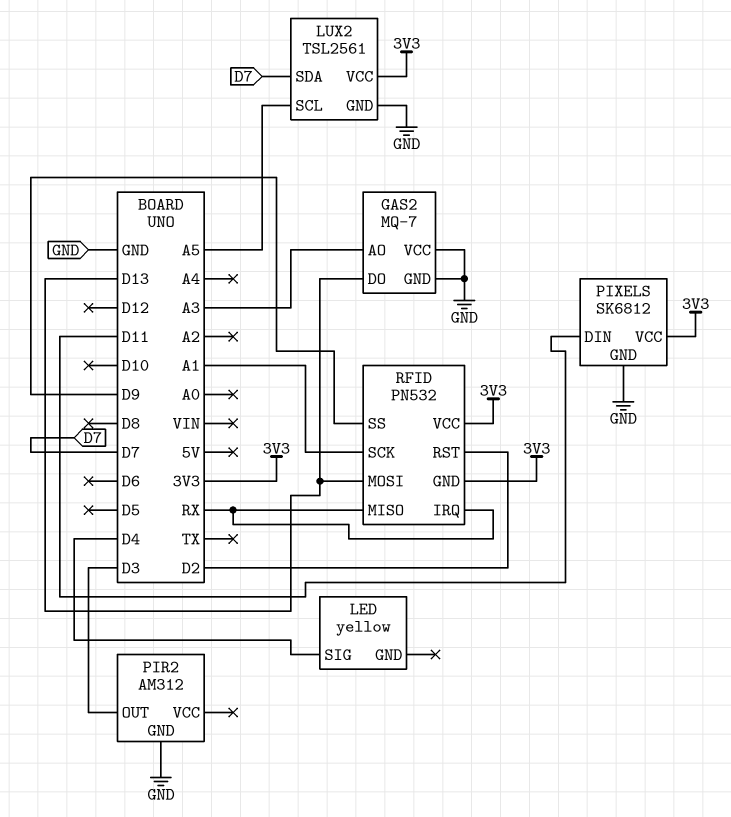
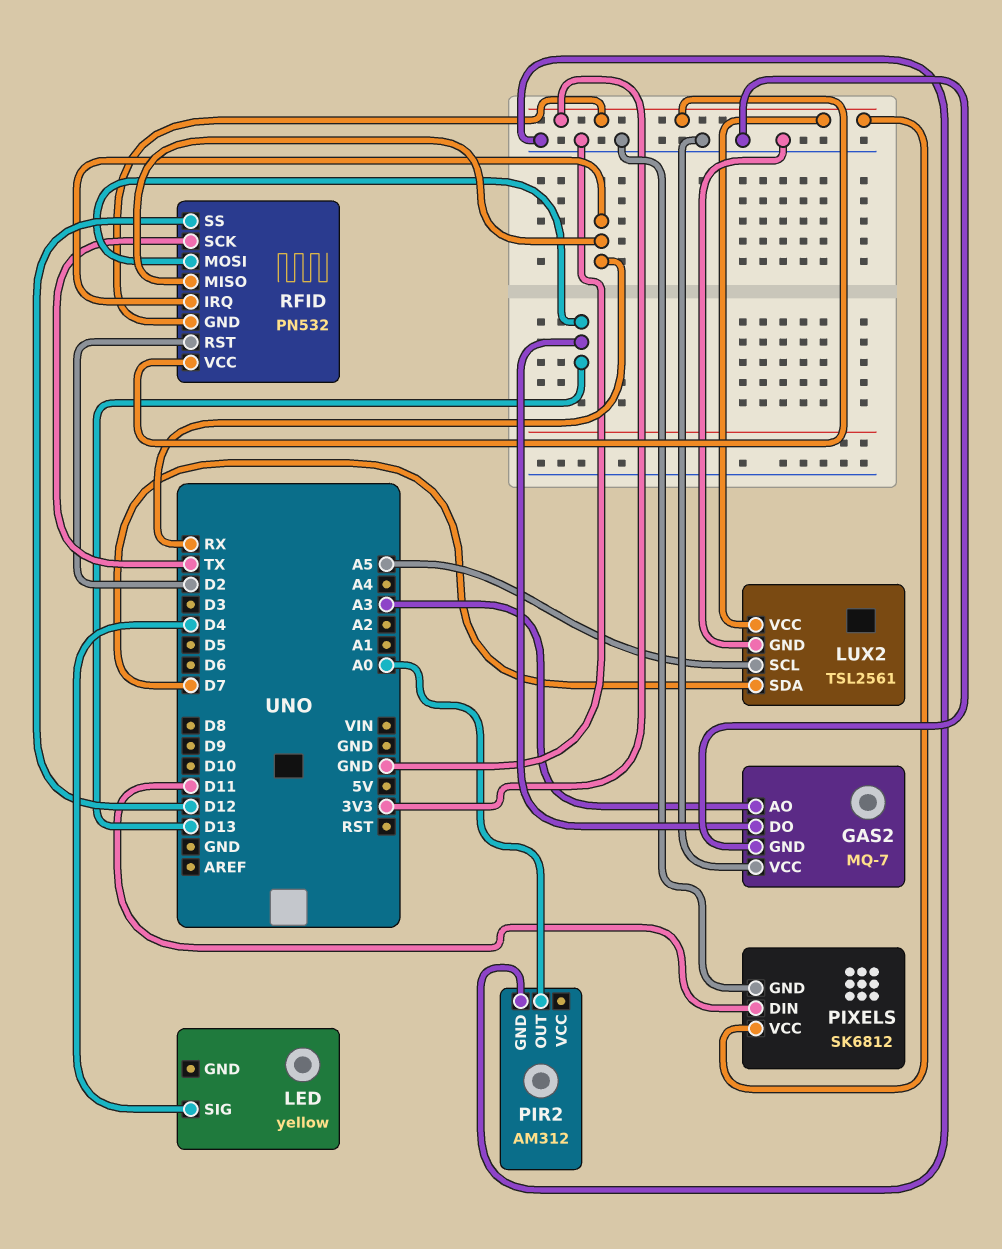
PIR2 pin OUT: D3 -> A0
RFID pin SCK: A1 -> TX
RFID pin SS: D9 -> D12

